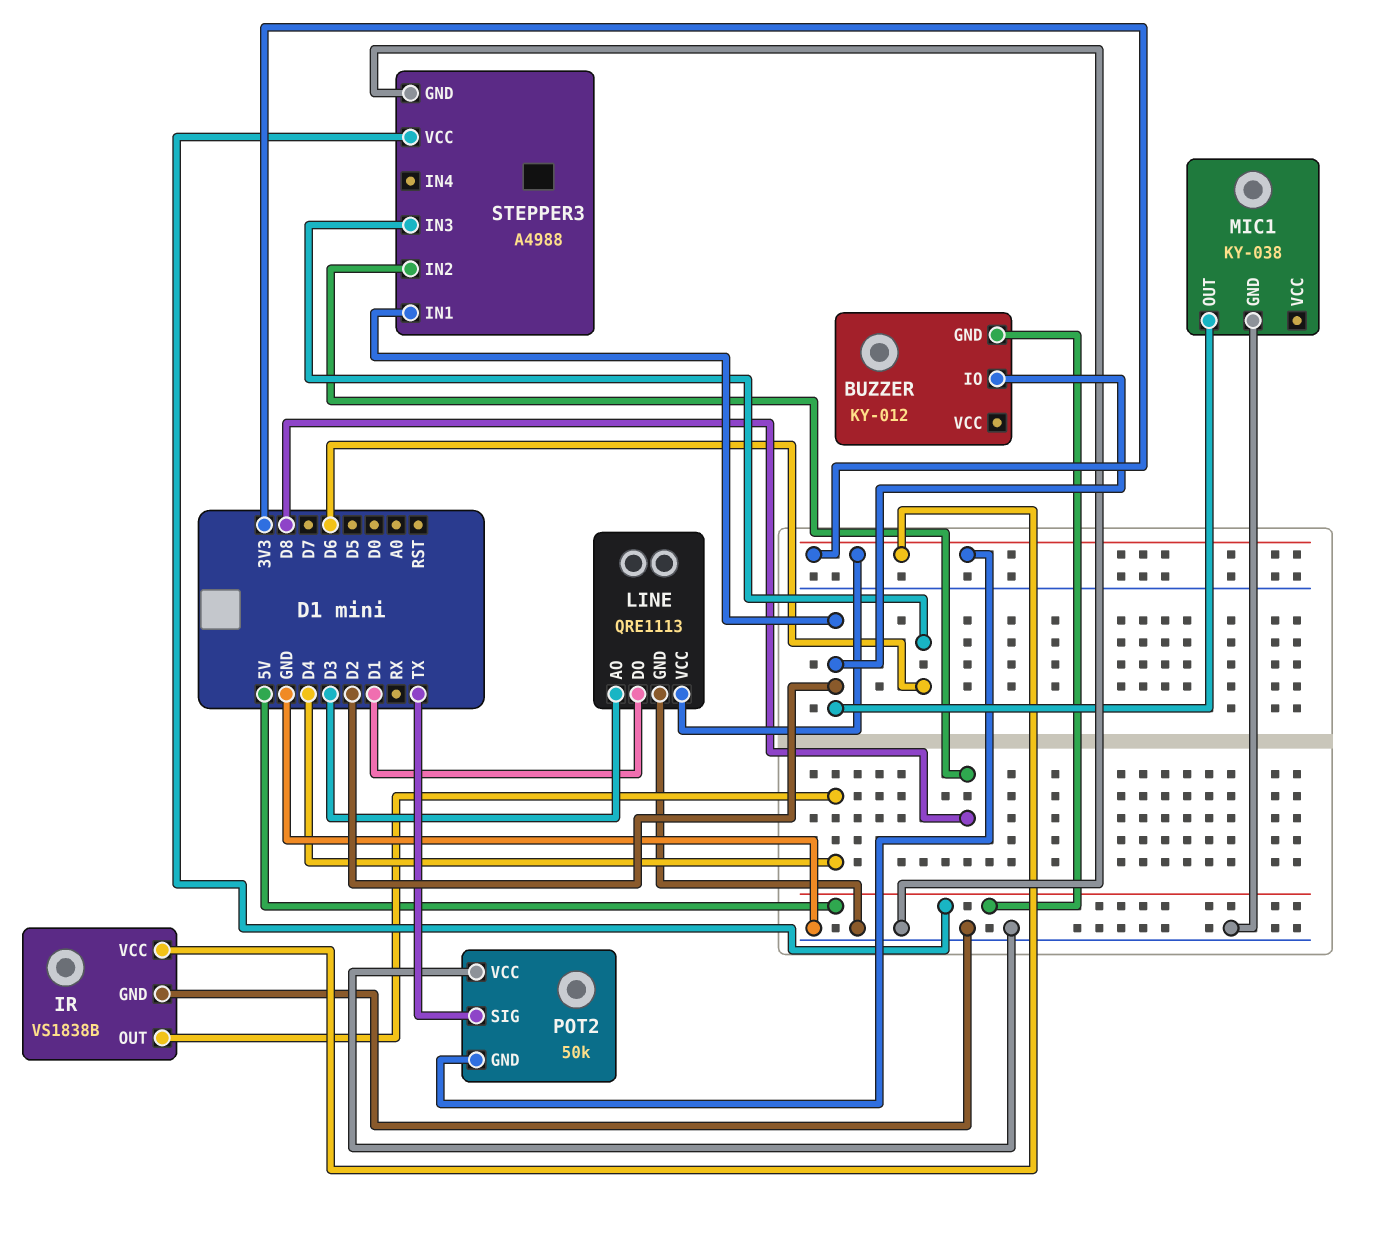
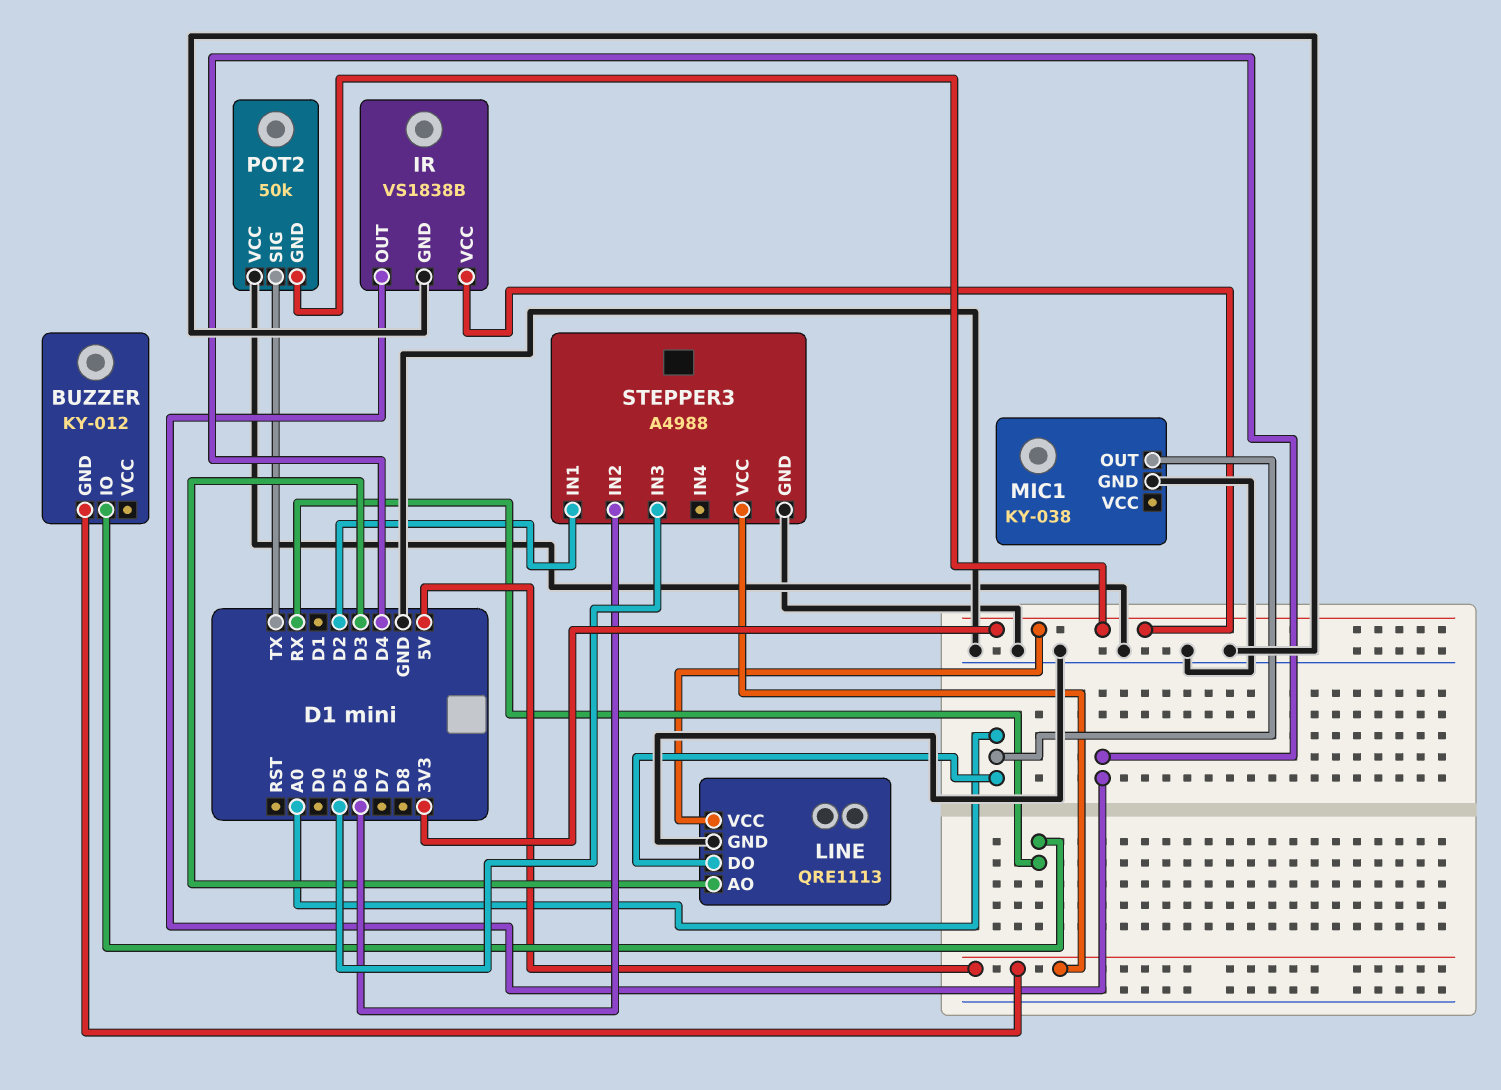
BUZZER pin IO: D2 -> RX
LINE pin DO: D1 -> A0
MIC1 pin OUT: D2 -> A0
STEPPER3 pin IN2: D8 -> D6
STEPPER3 pin IN3: D6 -> D5

